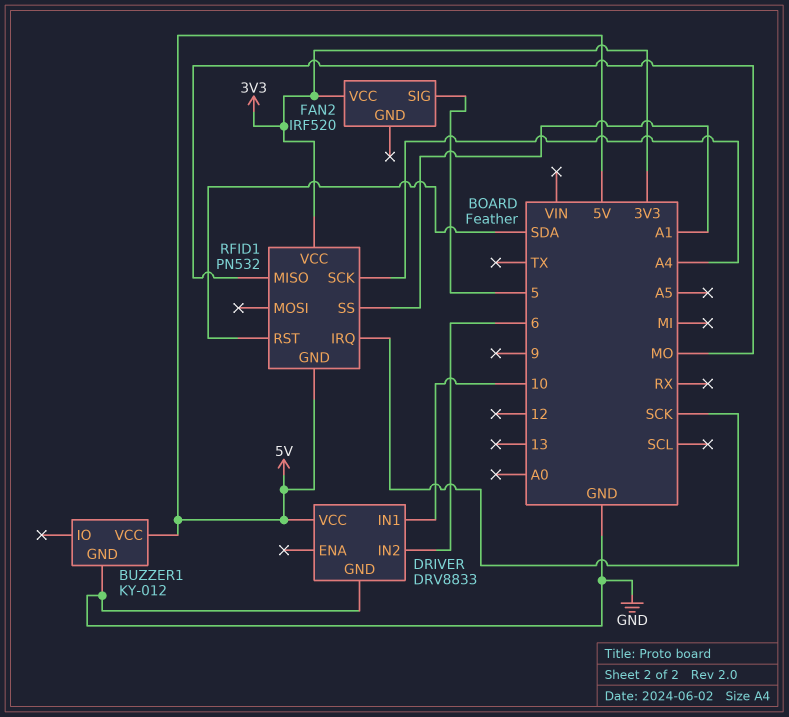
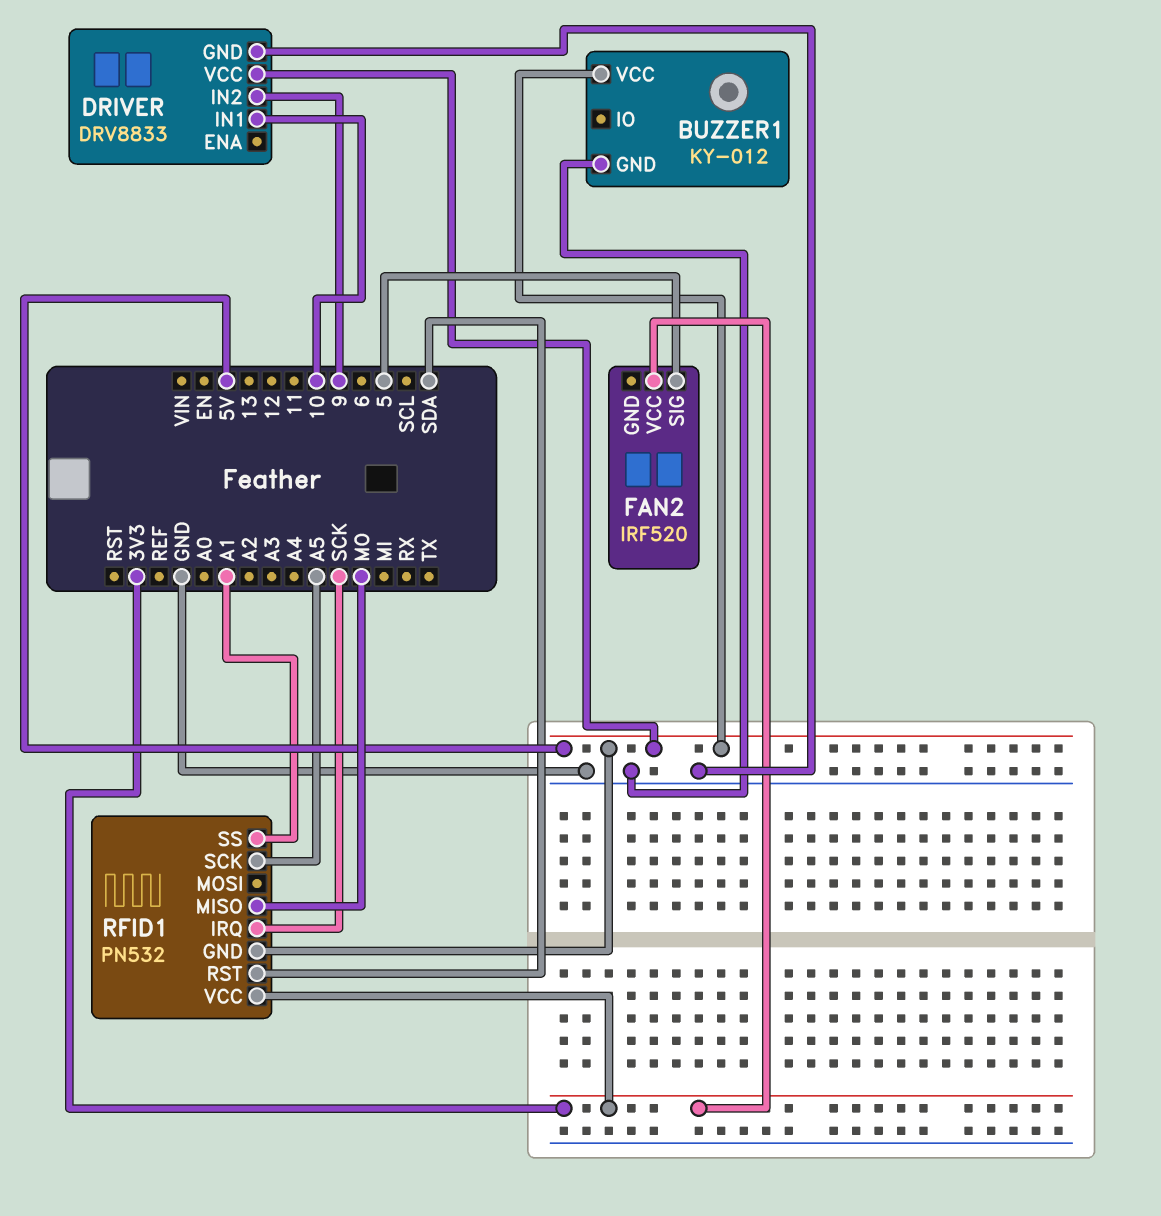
DRIVER pin IN2: 6 -> 9
RFID1 pin SCK: A4 -> A5

